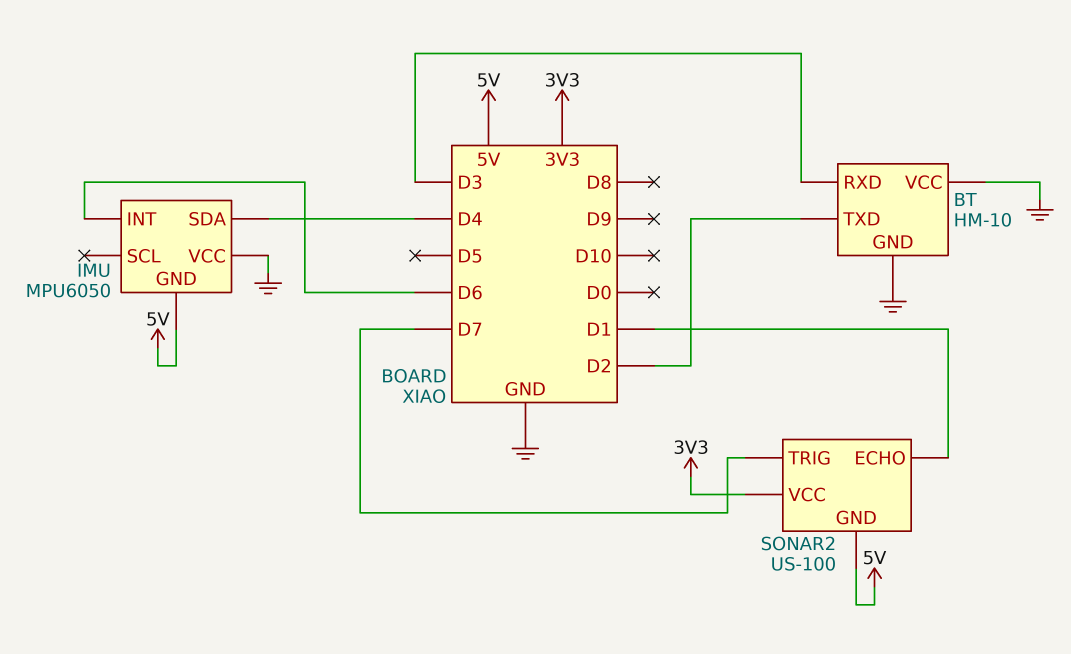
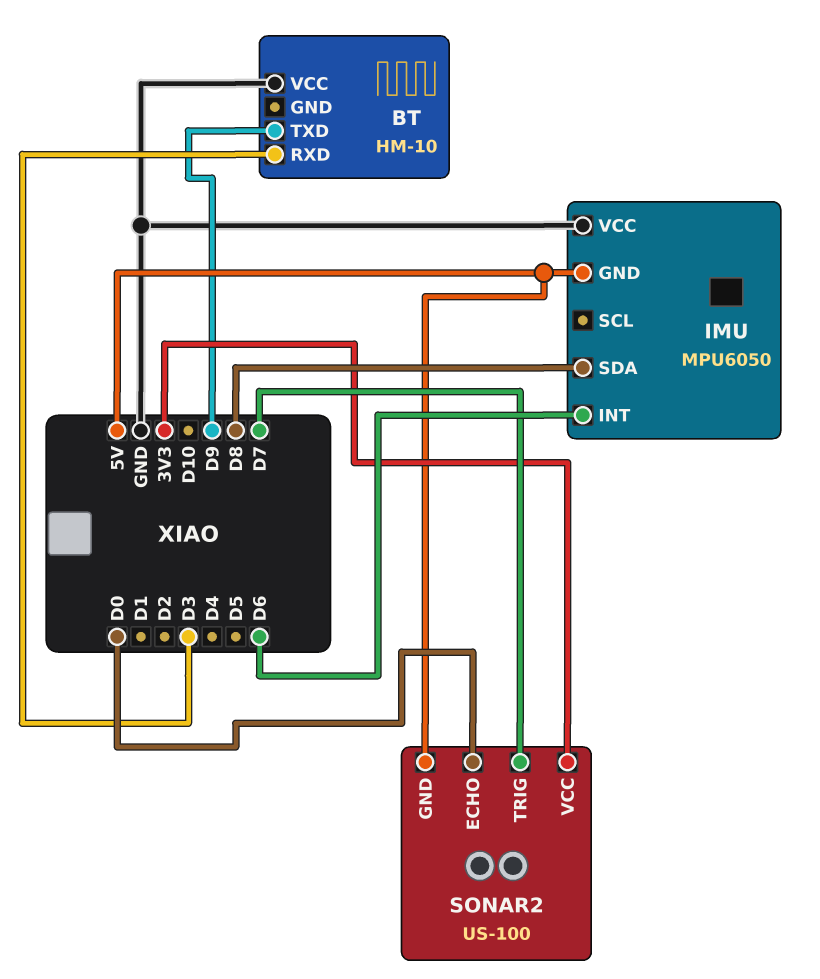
BT pin GND: GND -> none
BT pin TXD: D2 -> D9
IMU pin SDA: D4 -> D8
SONAR2 pin ECHO: D1 -> D0

